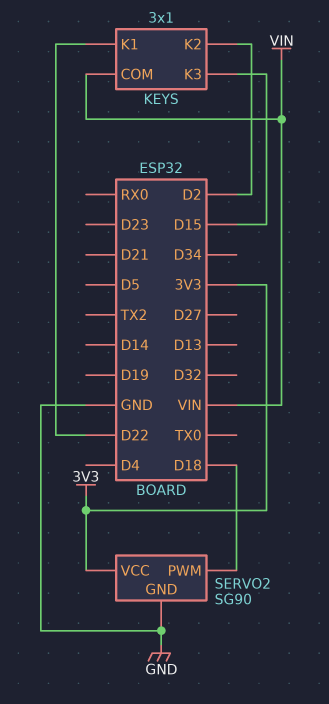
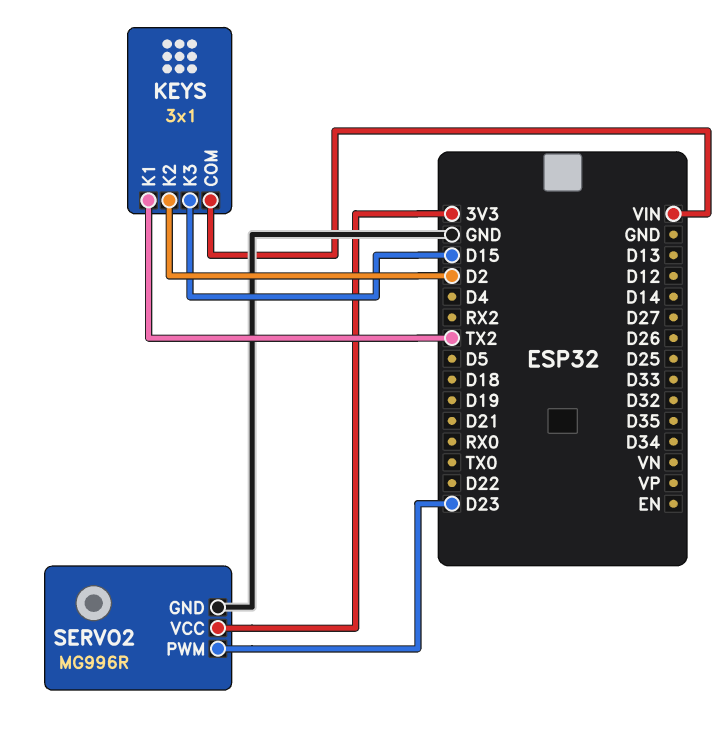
KEYS pin K1: D22 -> TX2
SERVO2: SG90 -> MG996R
SERVO2 pin PWM: D18 -> D23

